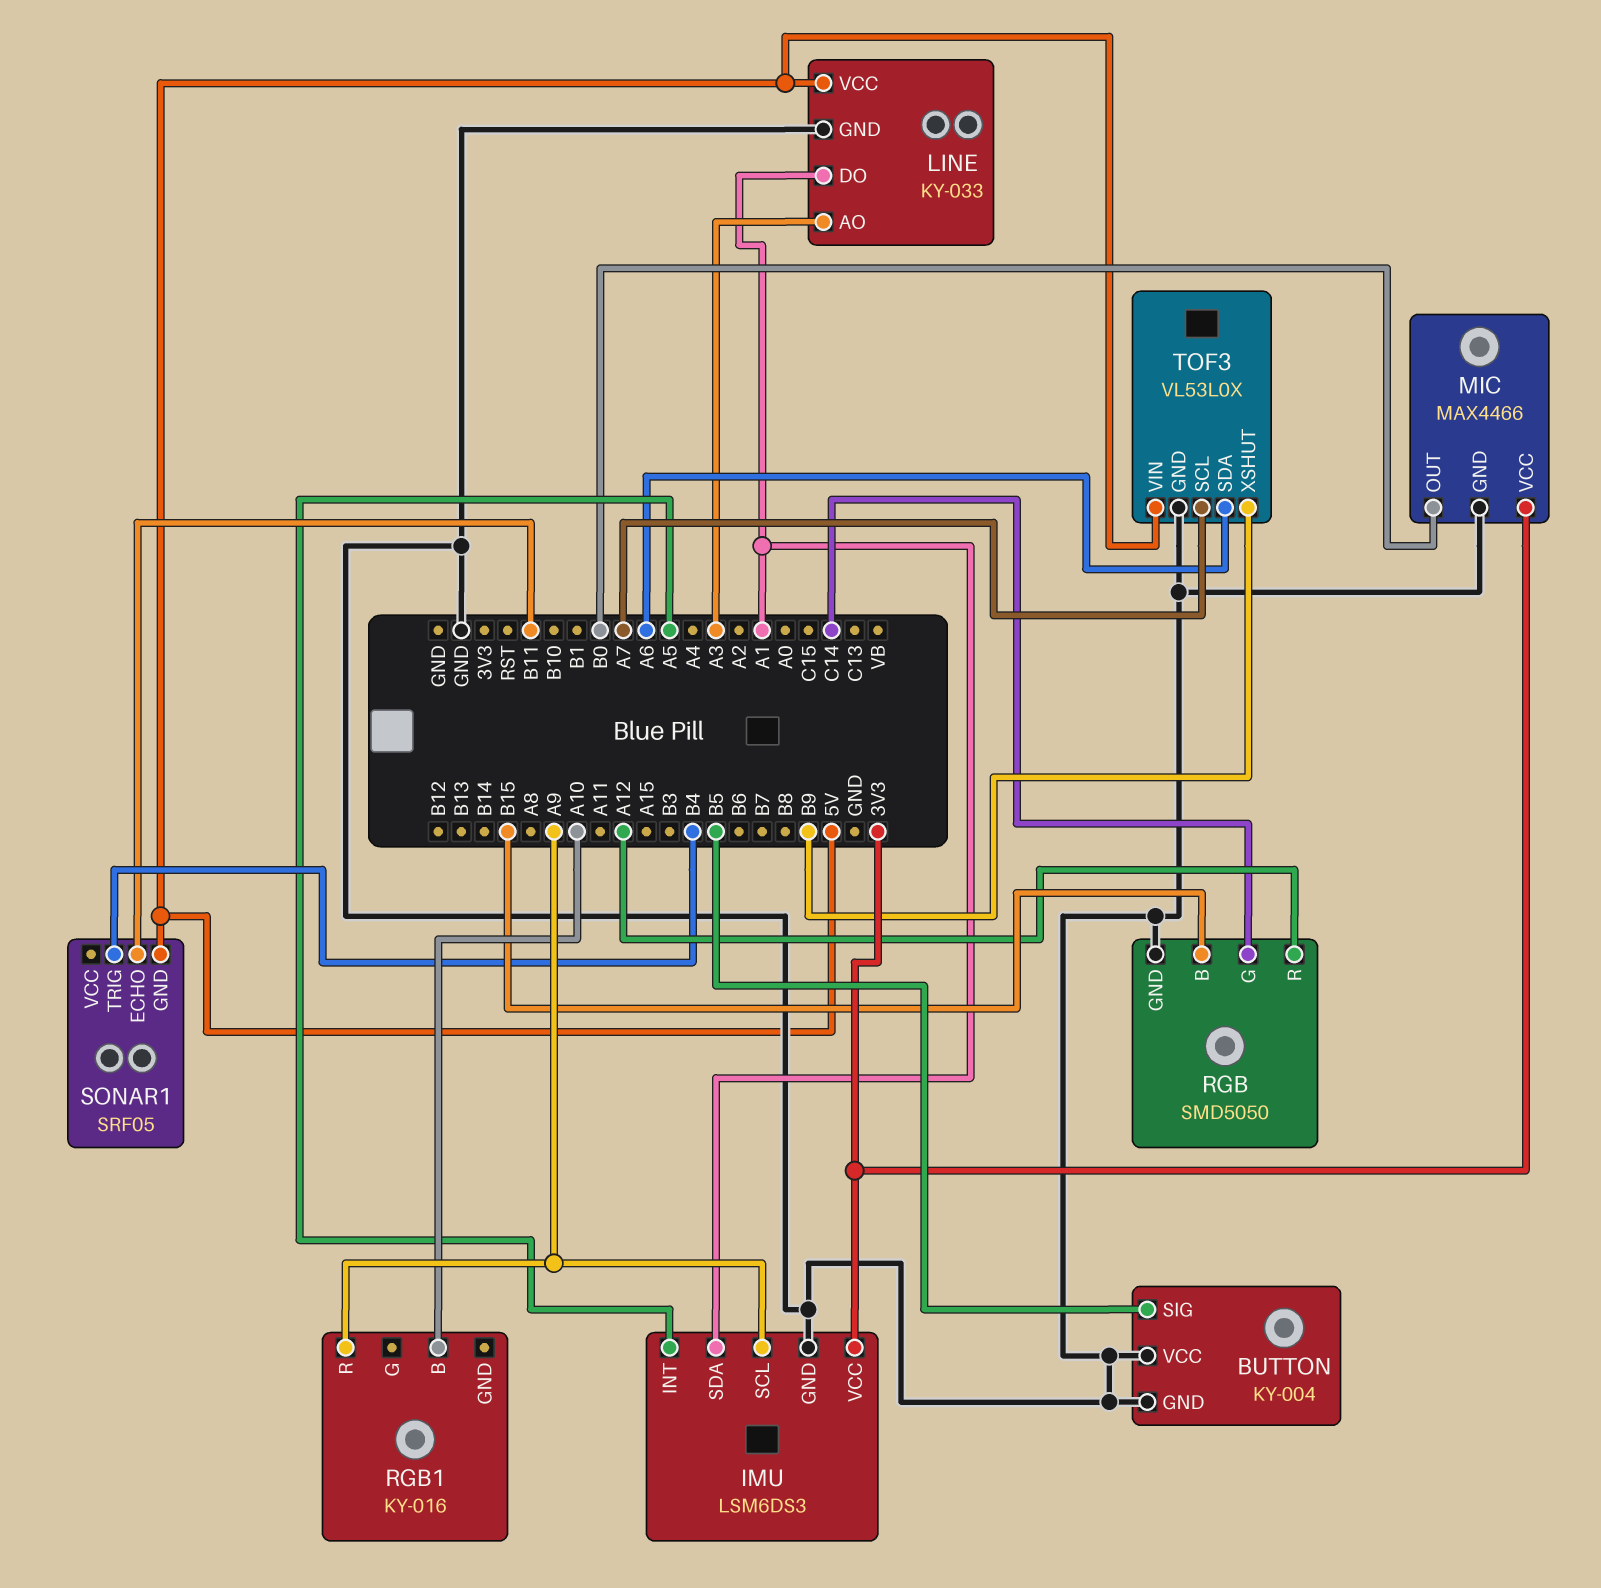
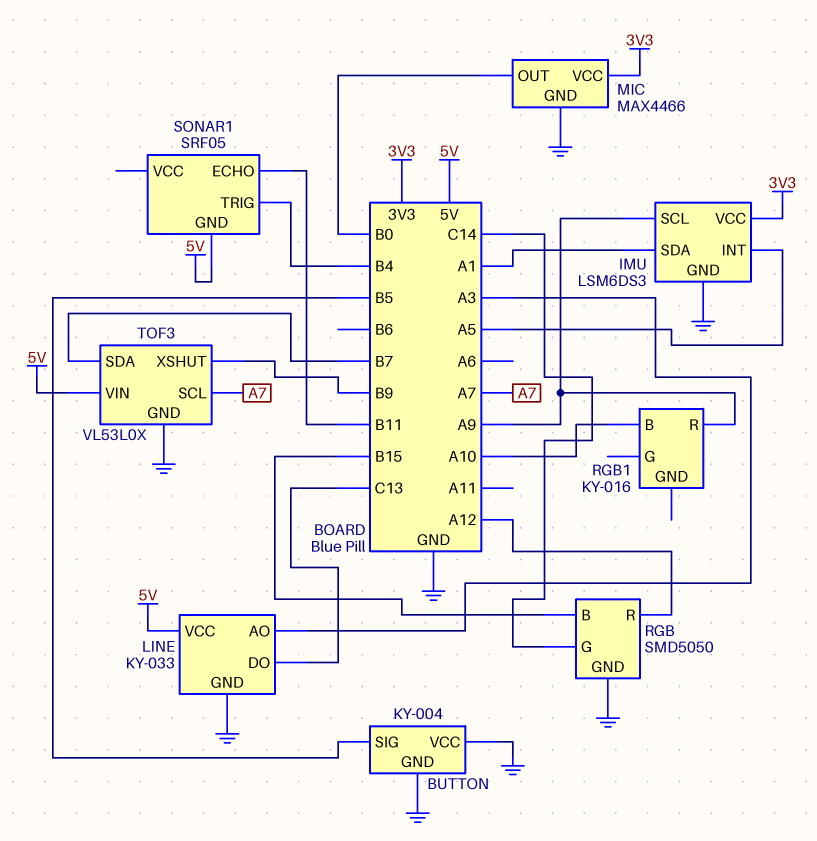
LINE pin DO: A1 -> C13
TOF3 pin SDA: A6 -> B7

